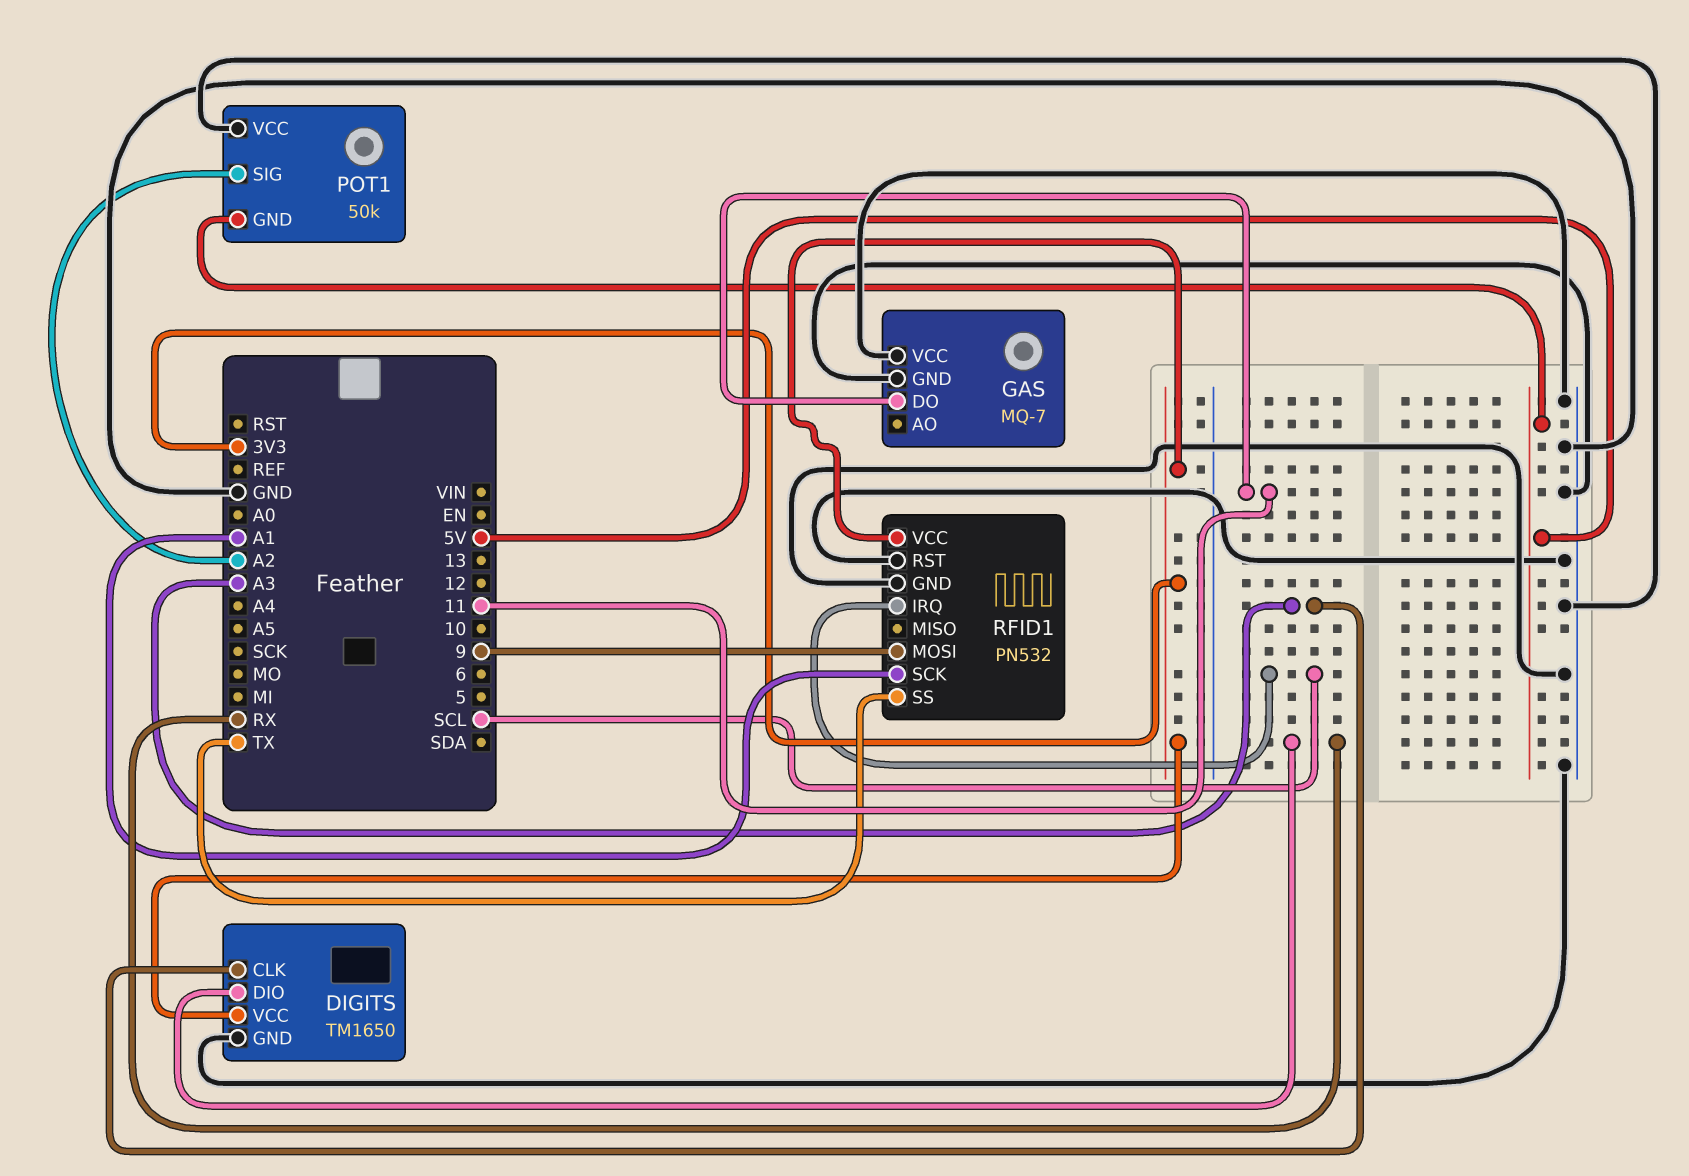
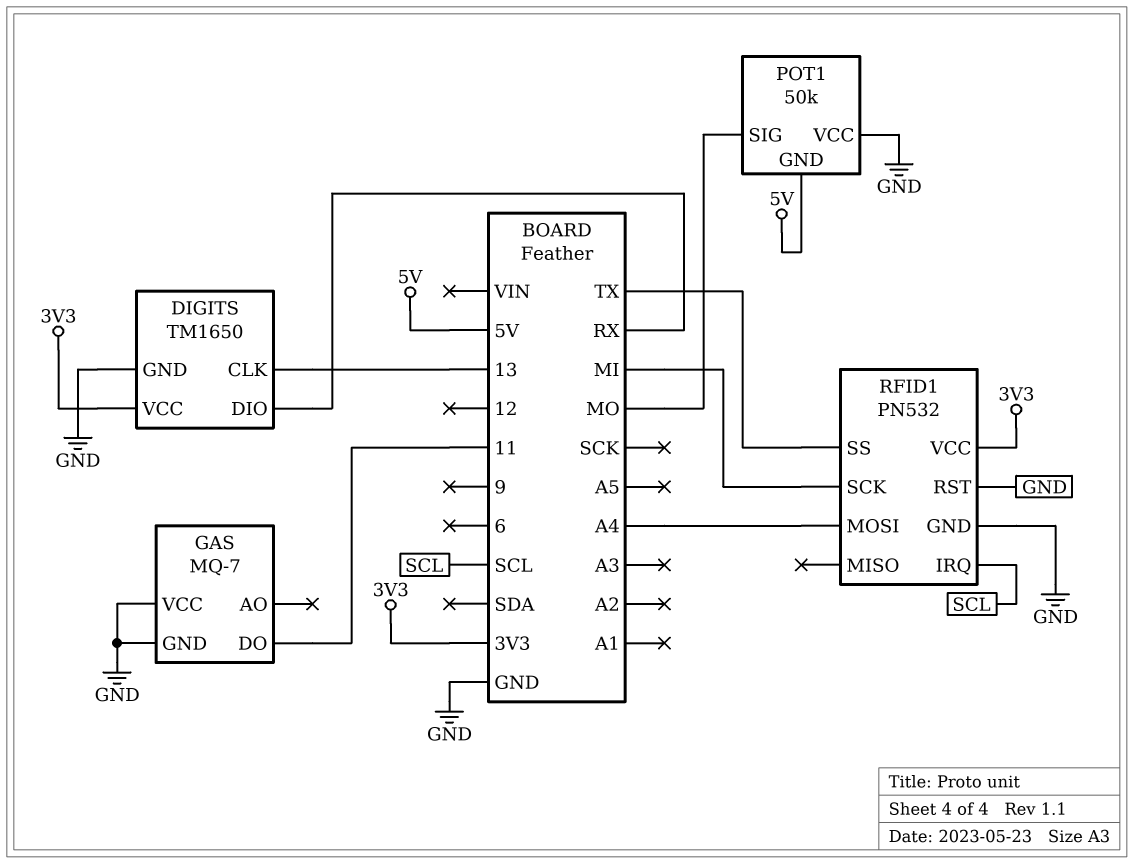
DIGITS pin CLK: A3 -> 13
POT1 pin SIG: A2 -> MO
RFID1 pin MOSI: 9 -> A4
RFID1 pin SCK: A1 -> MI

